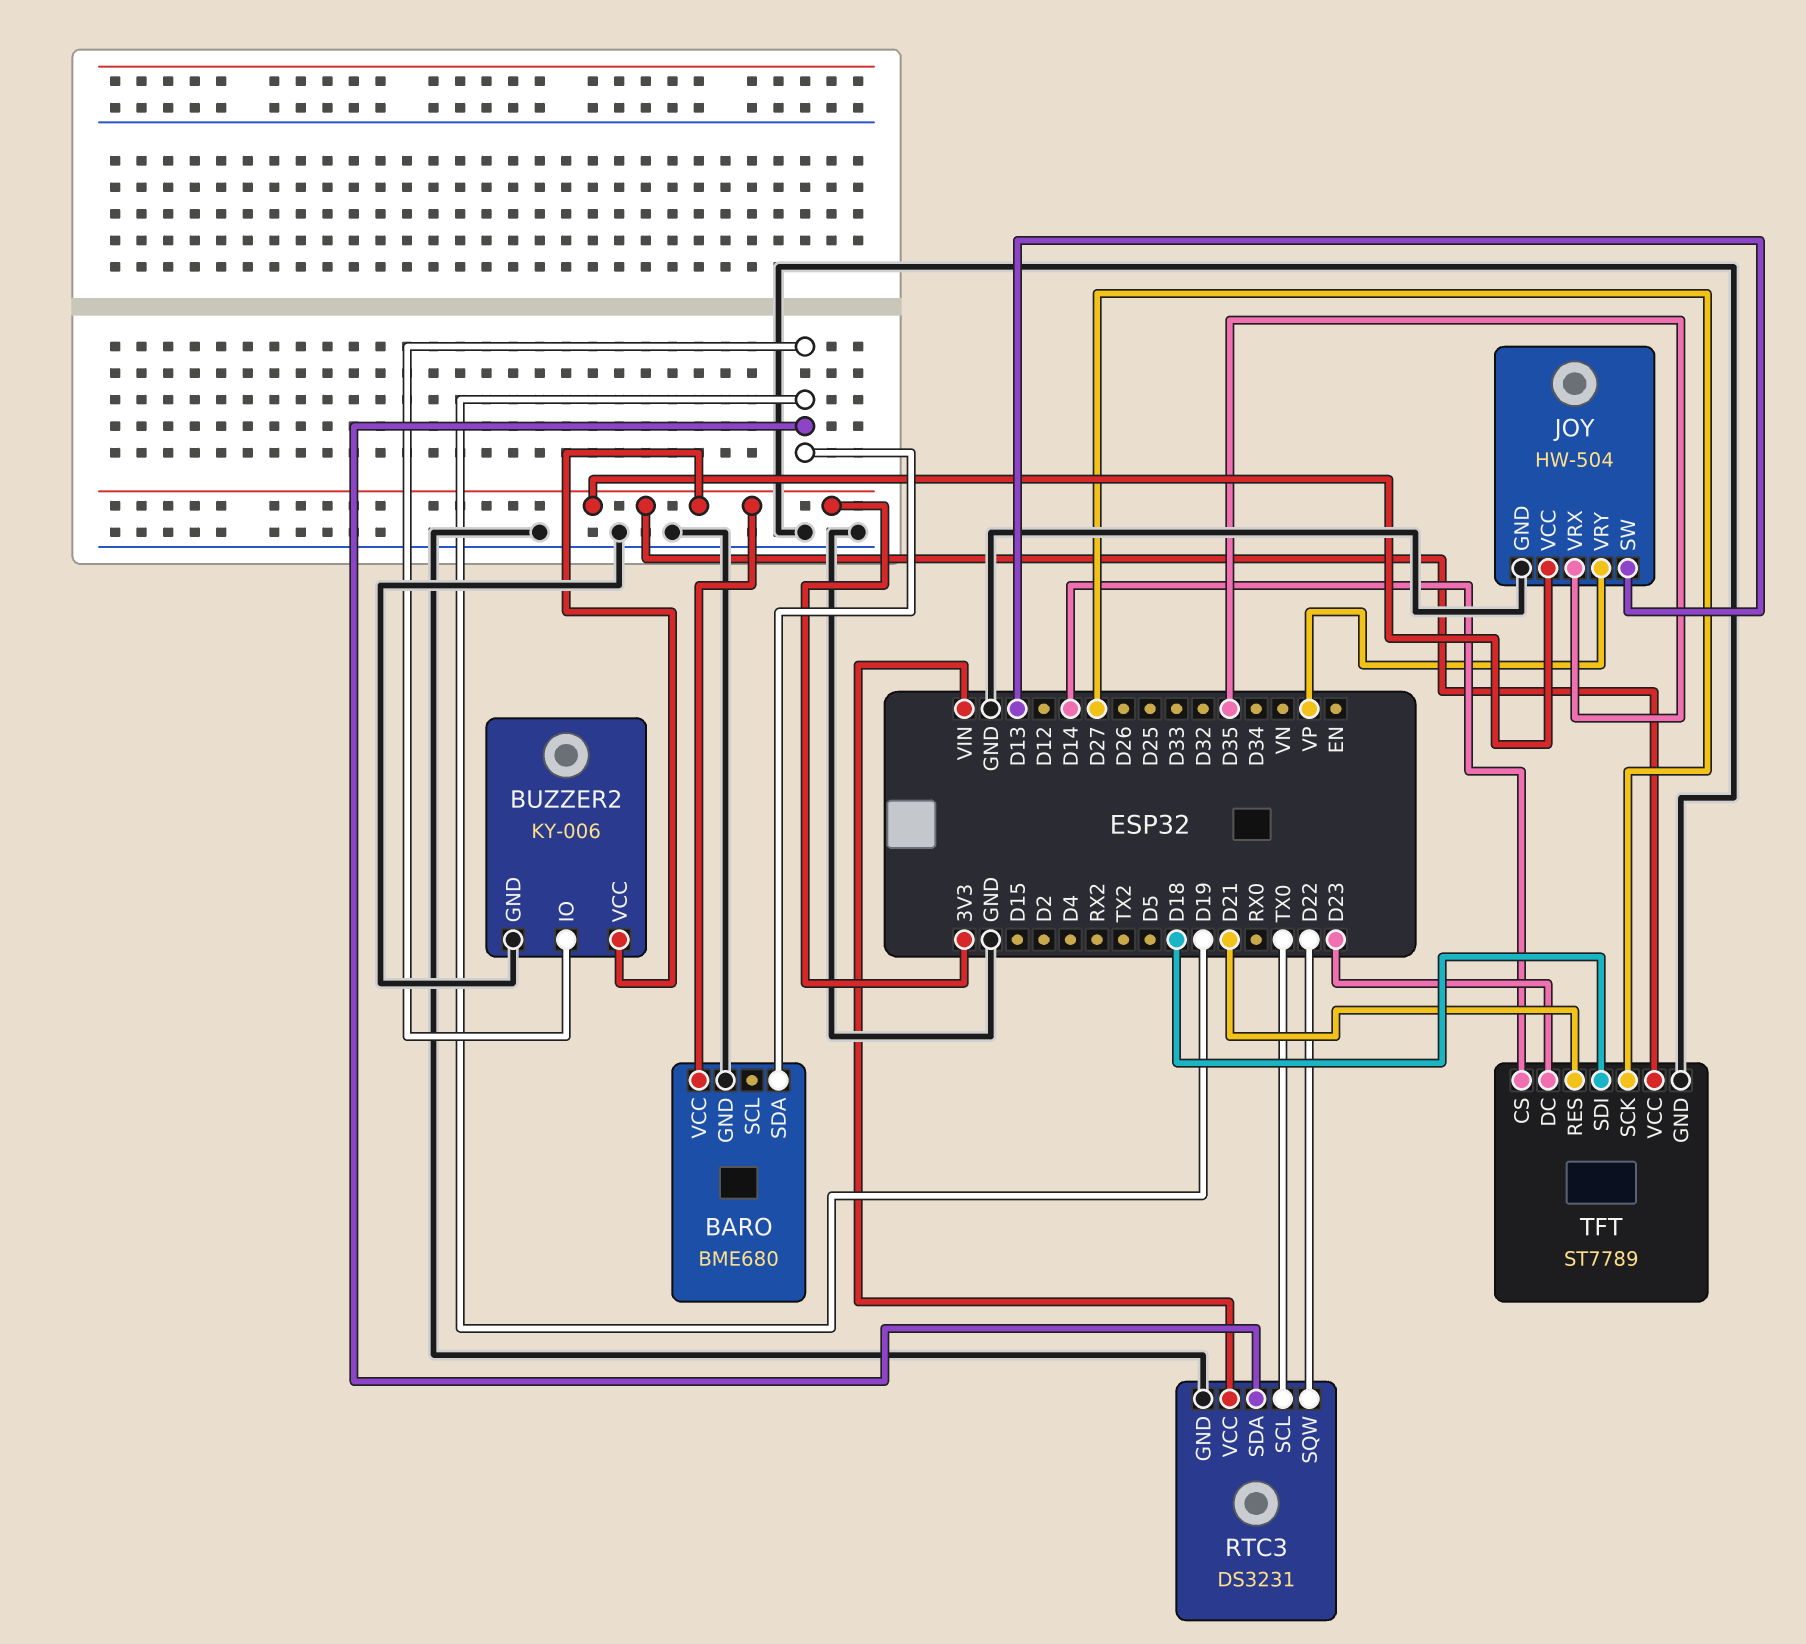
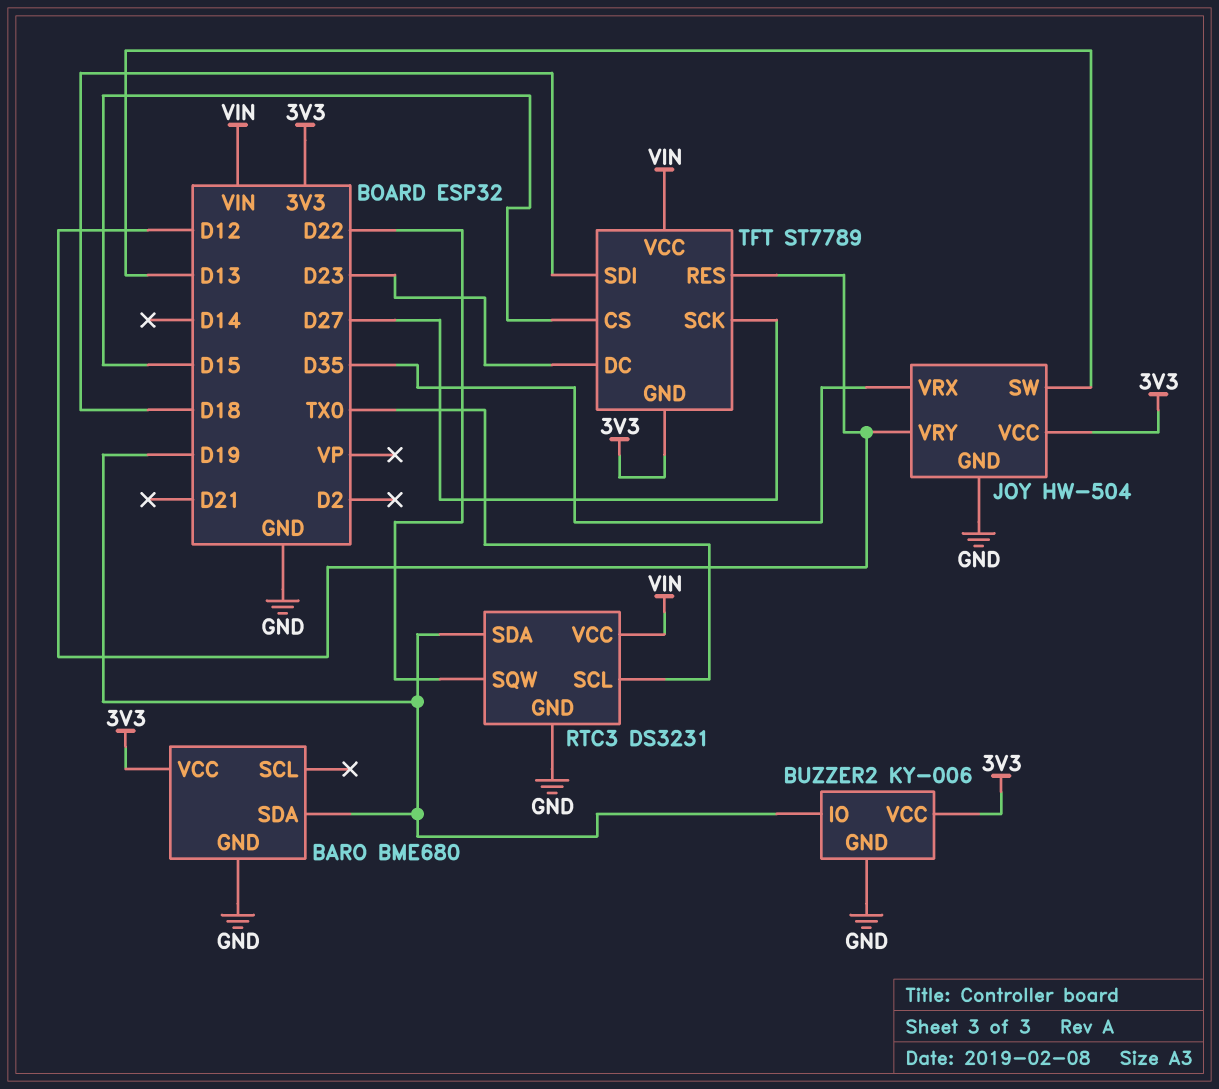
JOY pin VRY: VP -> D12
TFT pin CS: D14 -> D15
TFT pin GND: GND -> 3V3
TFT pin RES: D21 -> D12
TFT pin VCC: 3V3 -> VIN

